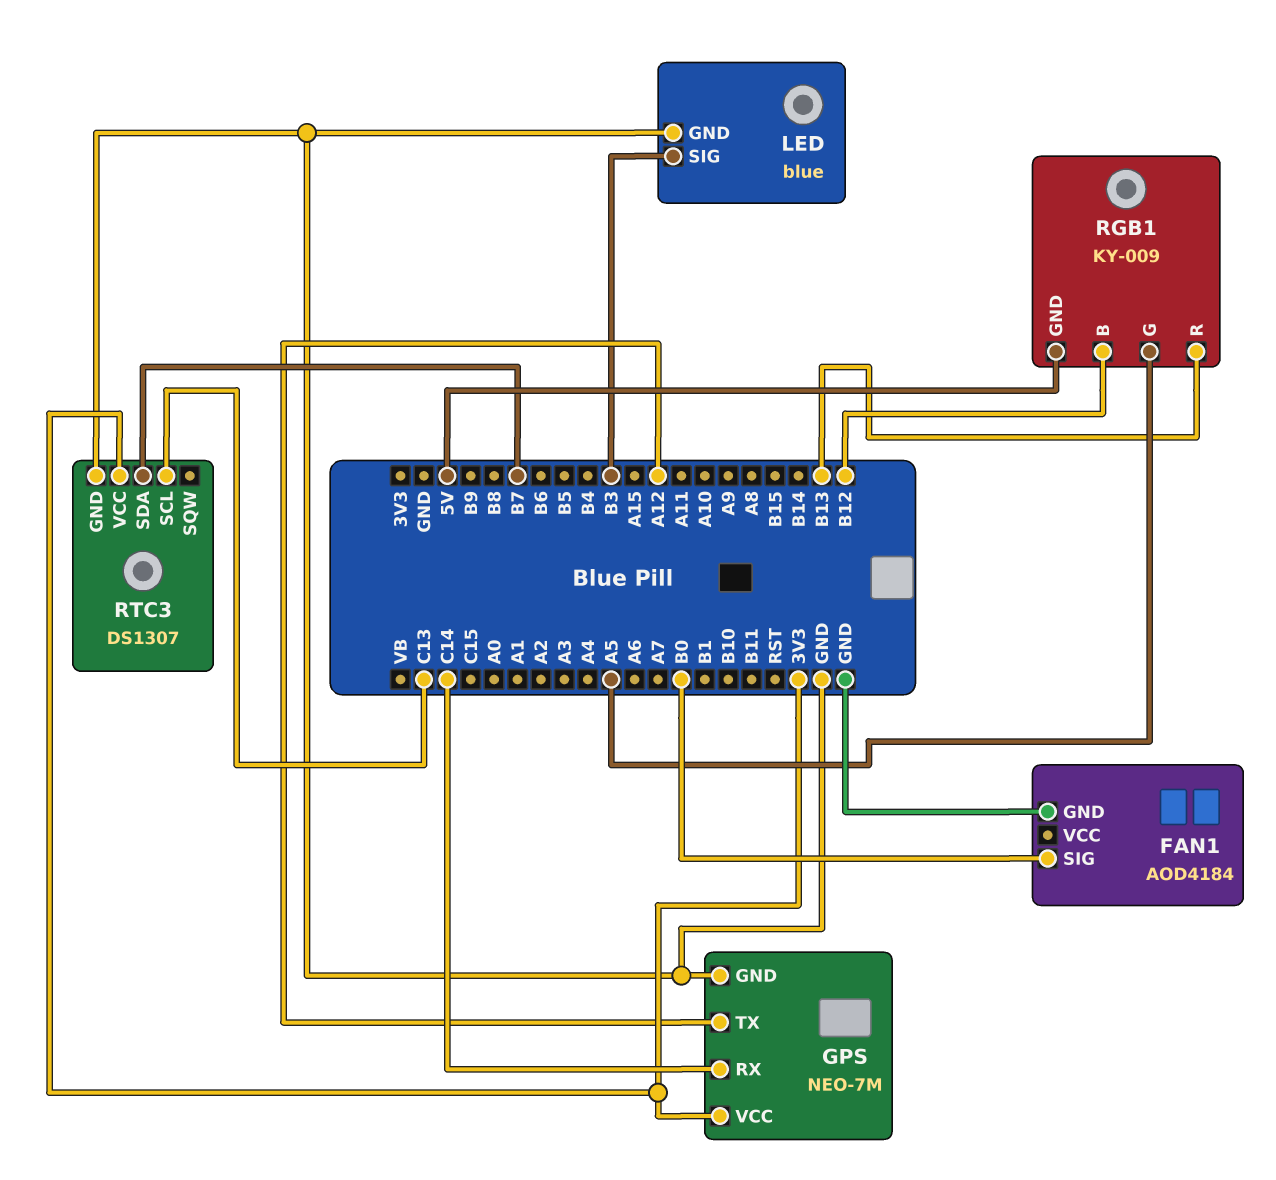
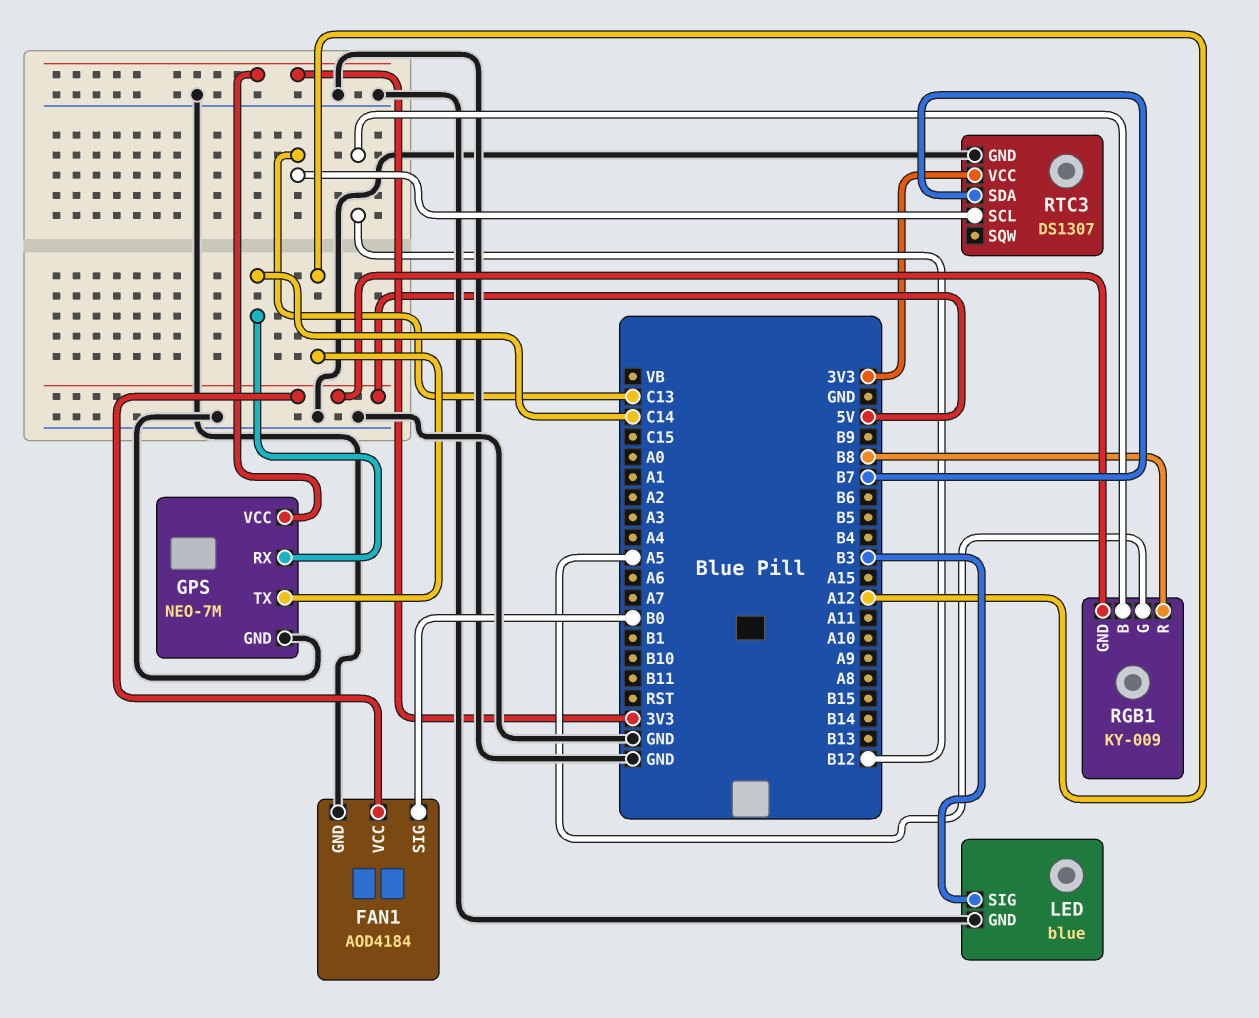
FAN1 pin VCC: none -> 5V
RGB1 pin R: B13 -> B8

